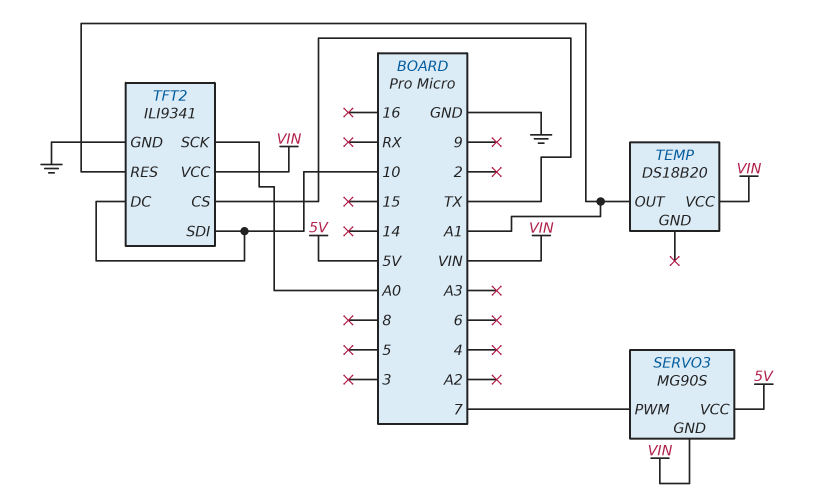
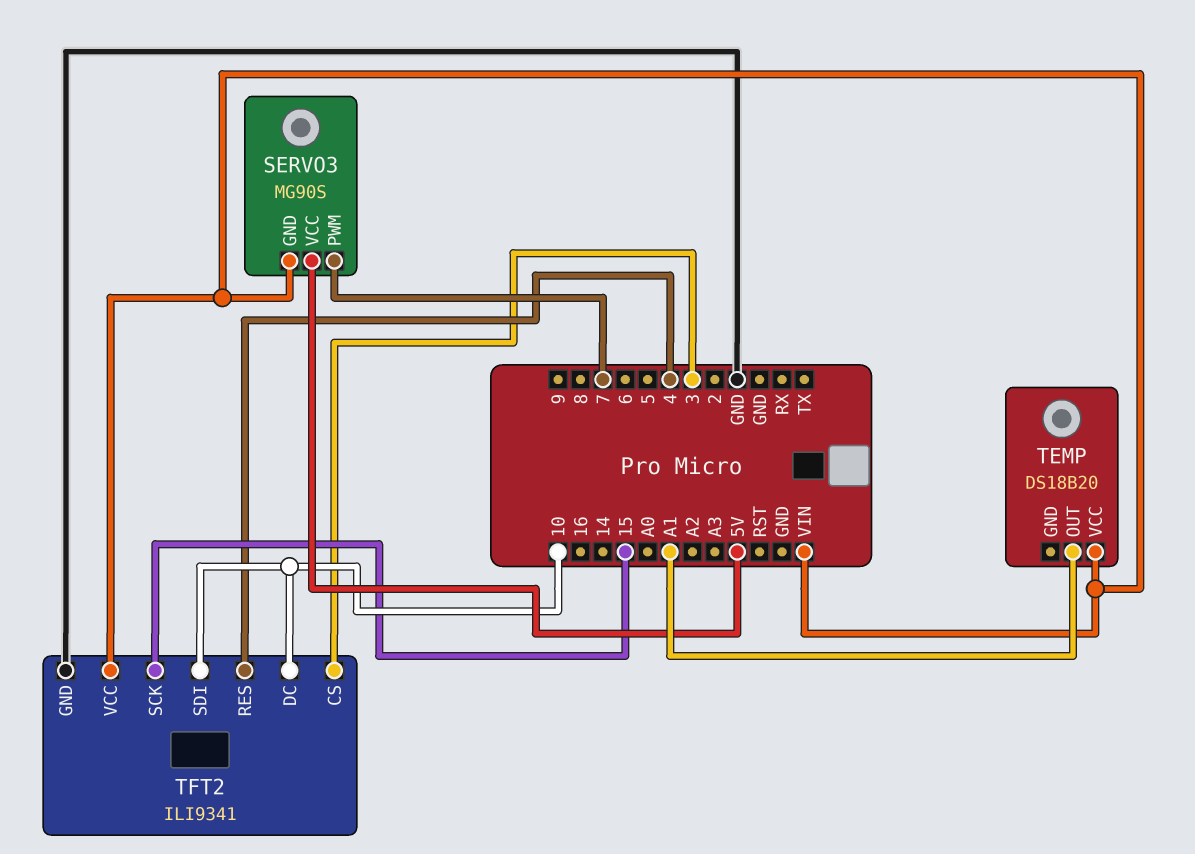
TFT2 pin CS: TX -> 3
TFT2 pin RES: A1 -> 4
TFT2 pin SCK: A0 -> 15

